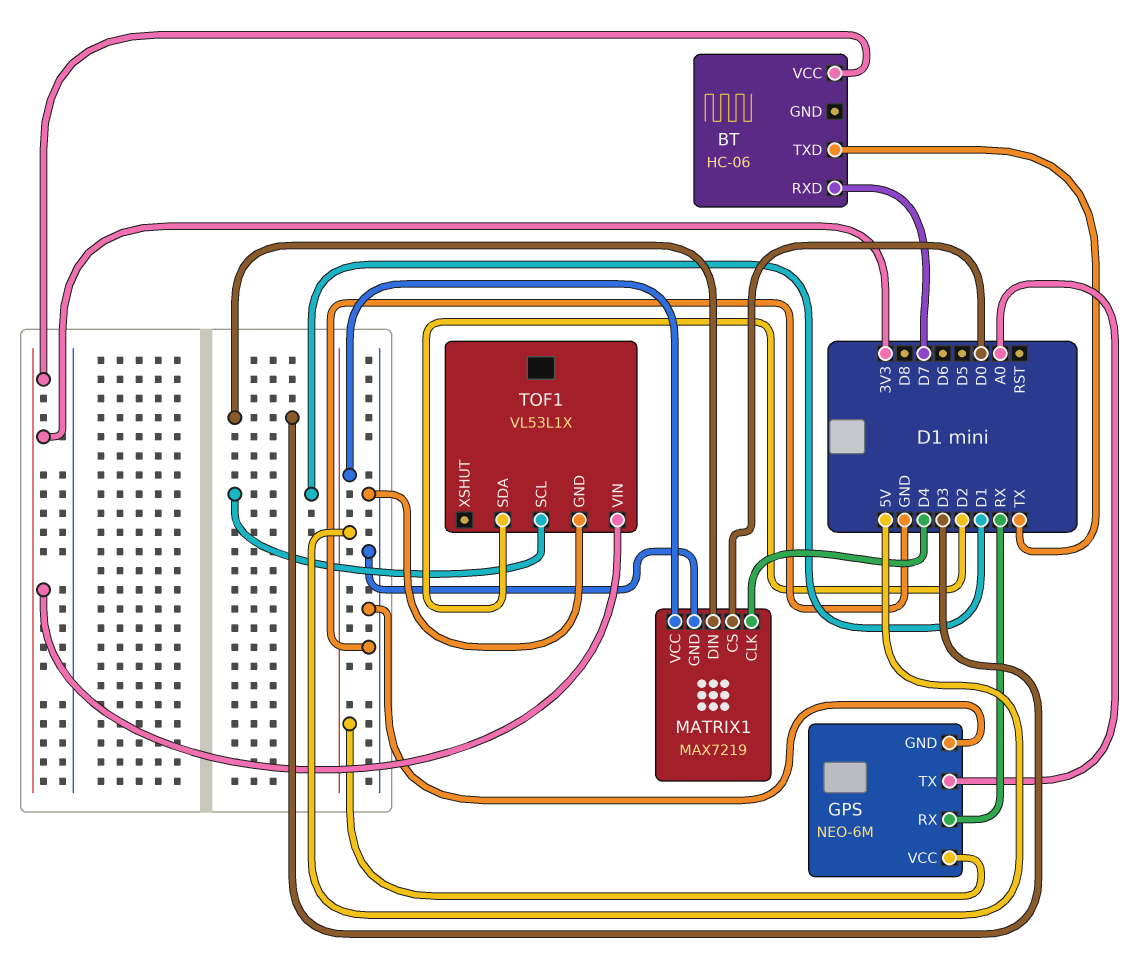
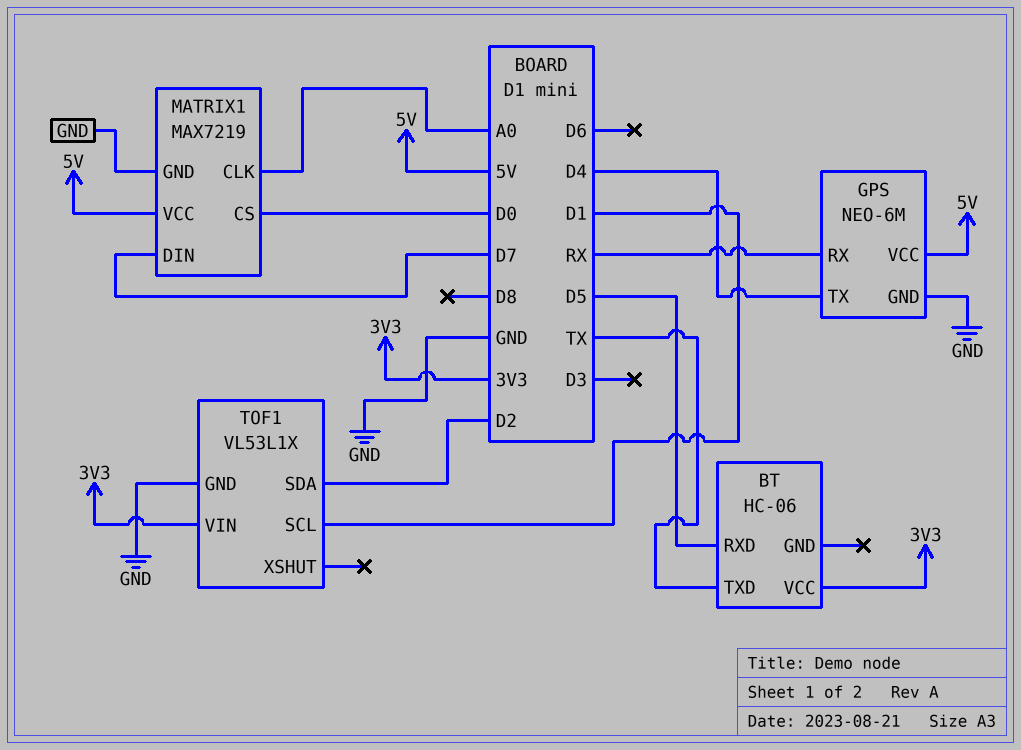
BT pin RXD: D7 -> D5
GPS pin TX: A0 -> D4
MATRIX1 pin CLK: D4 -> A0
MATRIX1 pin DIN: D3 -> D7

